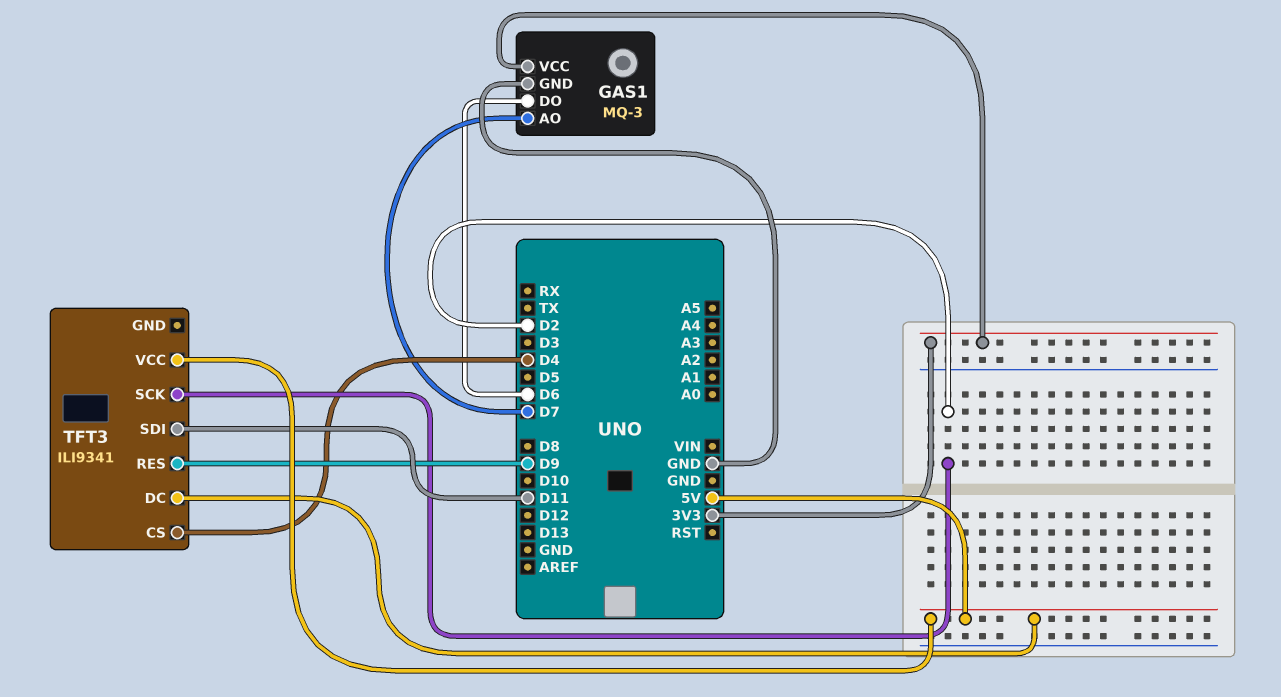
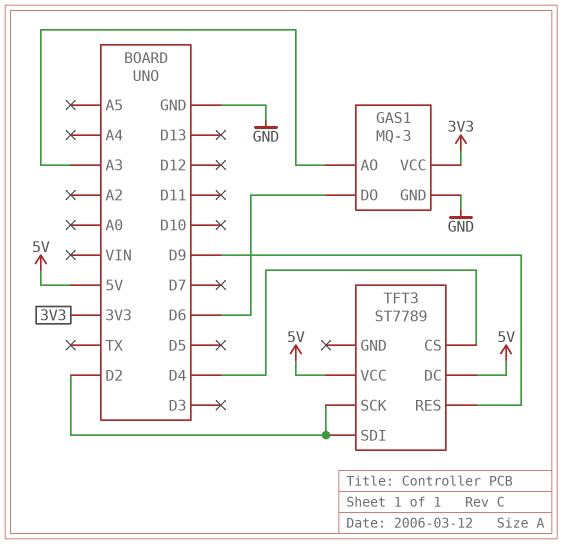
GAS1 pin AO: D7 -> A3
TFT3: ILI9341 -> ST7789
TFT3 pin SDI: D11 -> D2

